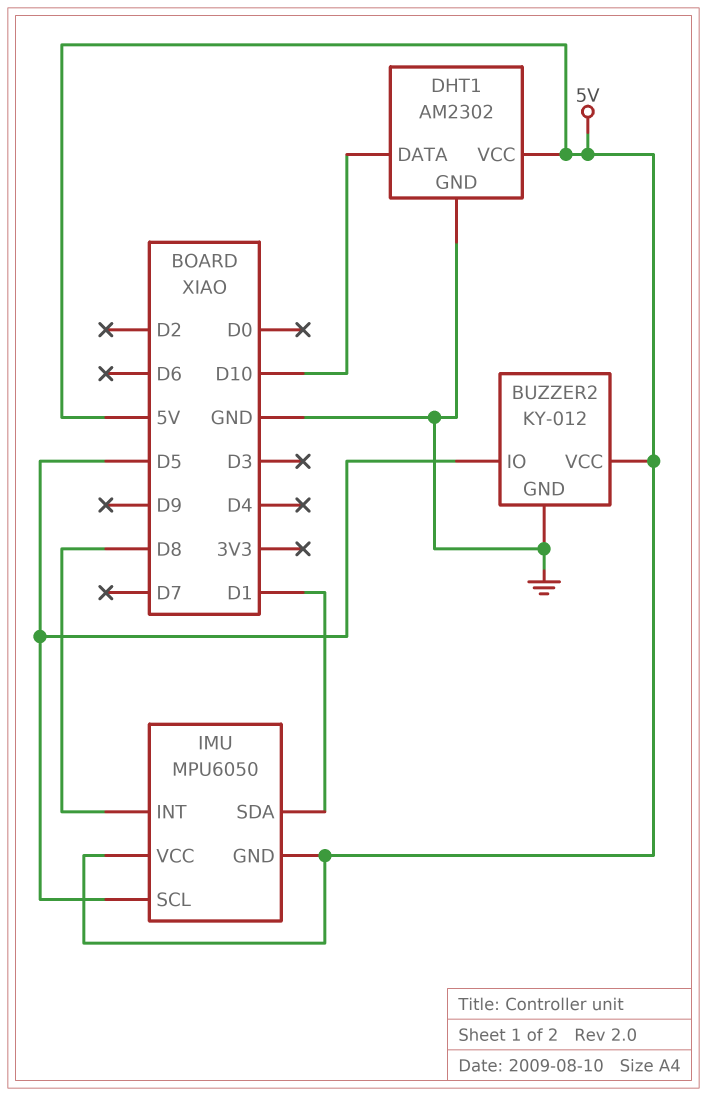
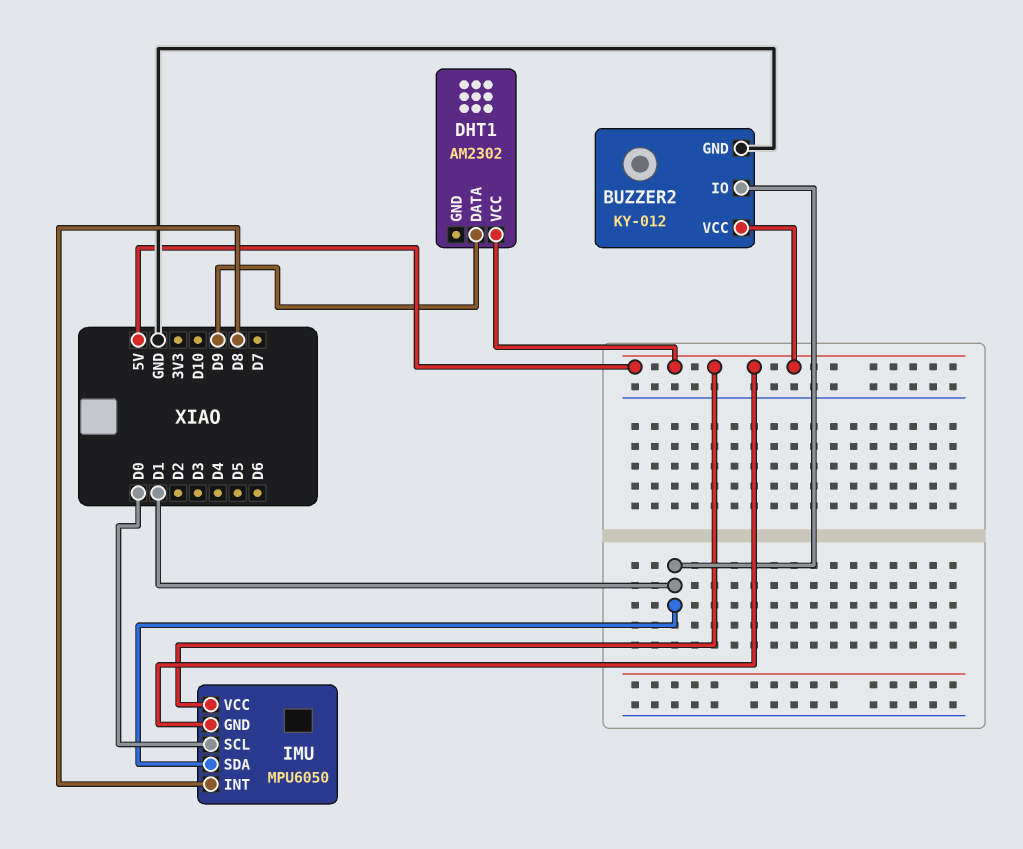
BUZZER2 pin IO: D5 -> D1
DHT1 pin DATA: D10 -> D9
DHT1 pin GND: GND -> none
IMU pin SCL: D5 -> D0

